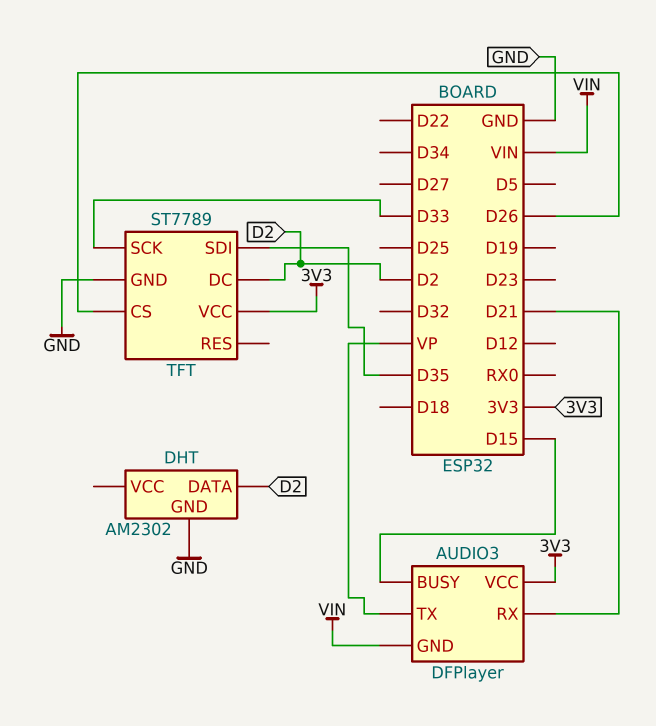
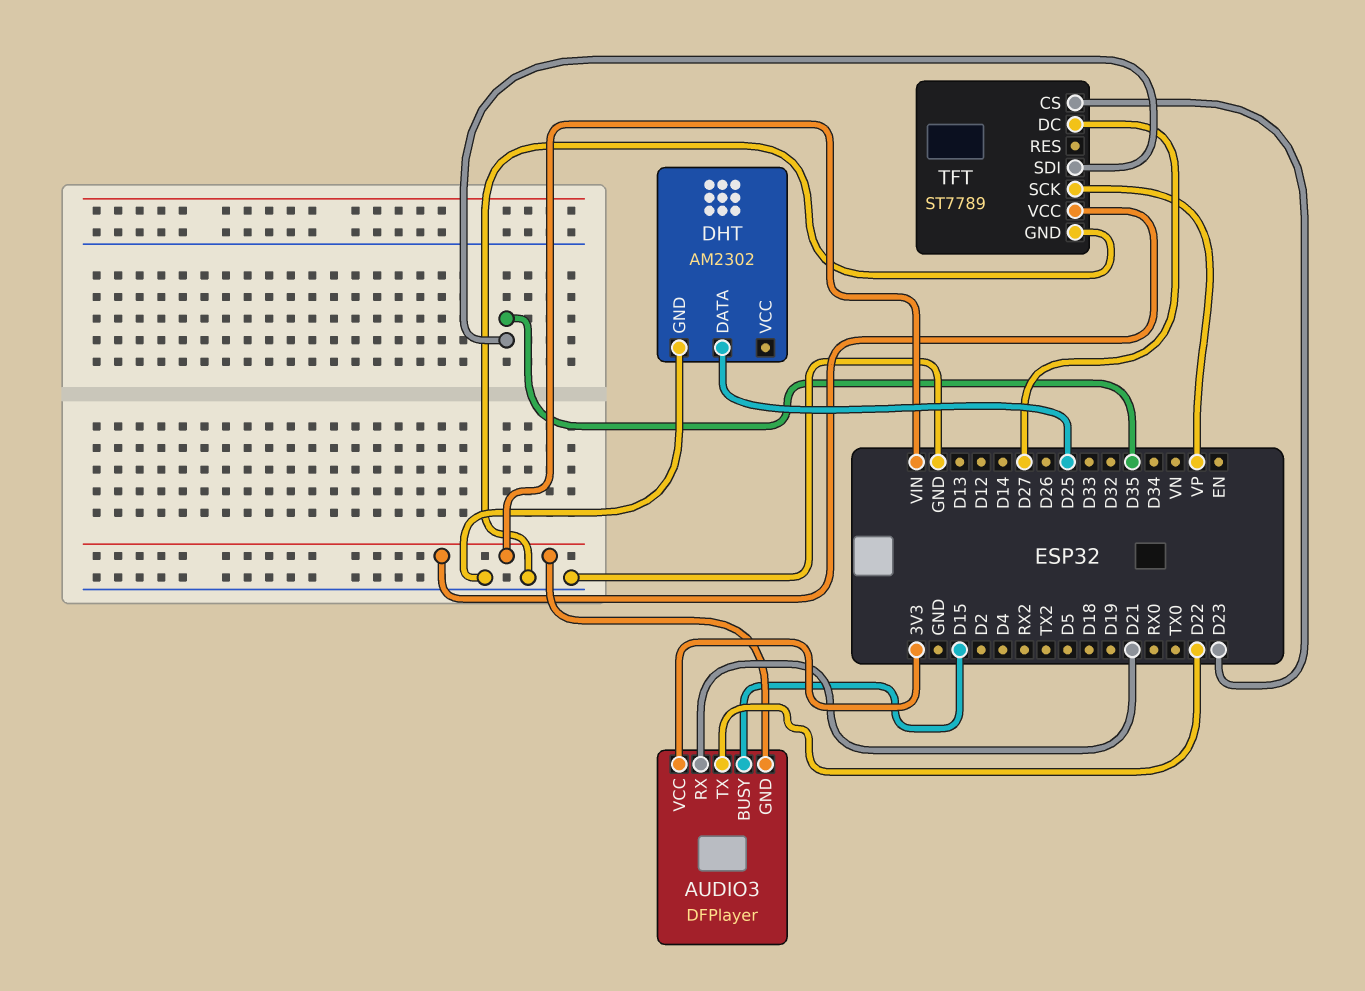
AUDIO3 pin TX: VP -> D22
DHT pin DATA: D2 -> D25
TFT pin CS: D26 -> D23
TFT pin DC: D2 -> D27
TFT pin SCK: D33 -> VP
TFT pin VCC: 3V3 -> VIN

